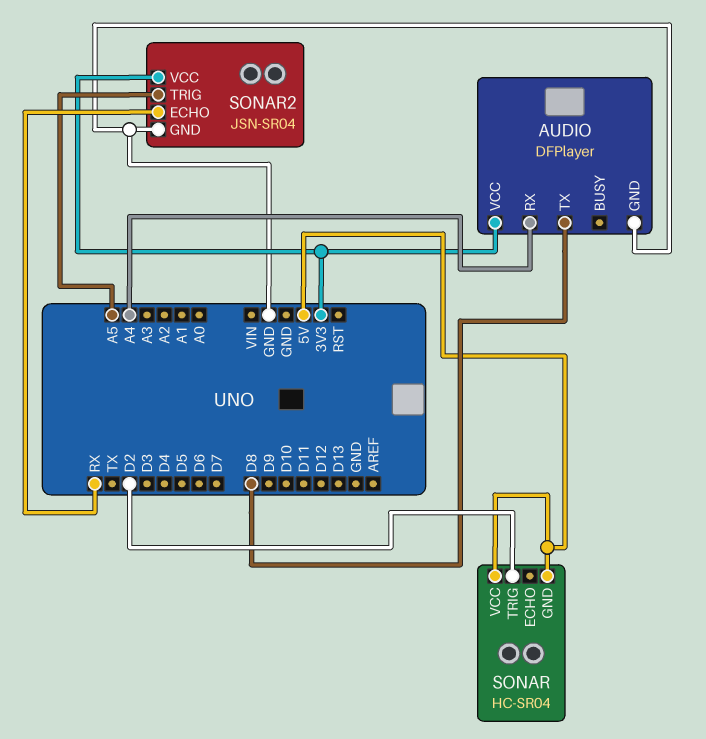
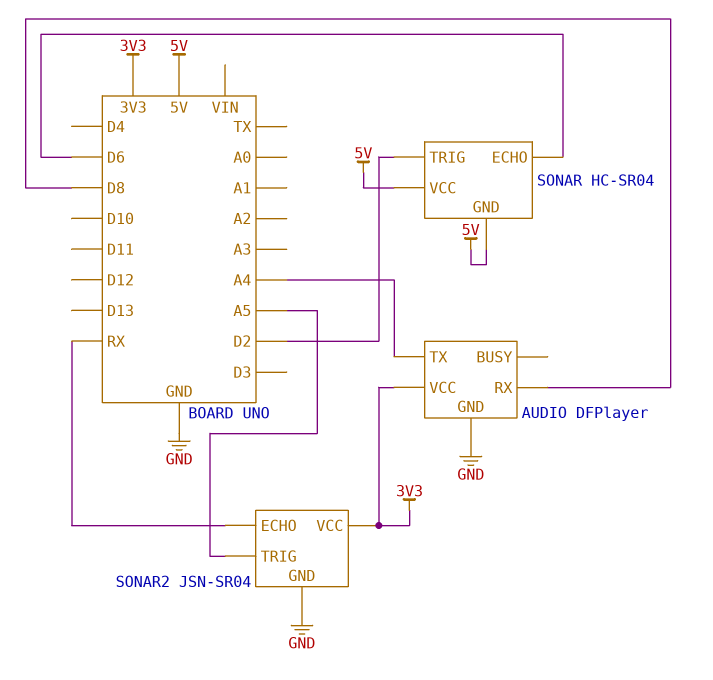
AUDIO pin RX: A4 -> D8
AUDIO pin TX: D8 -> A4
SONAR pin ECHO: none -> D6

